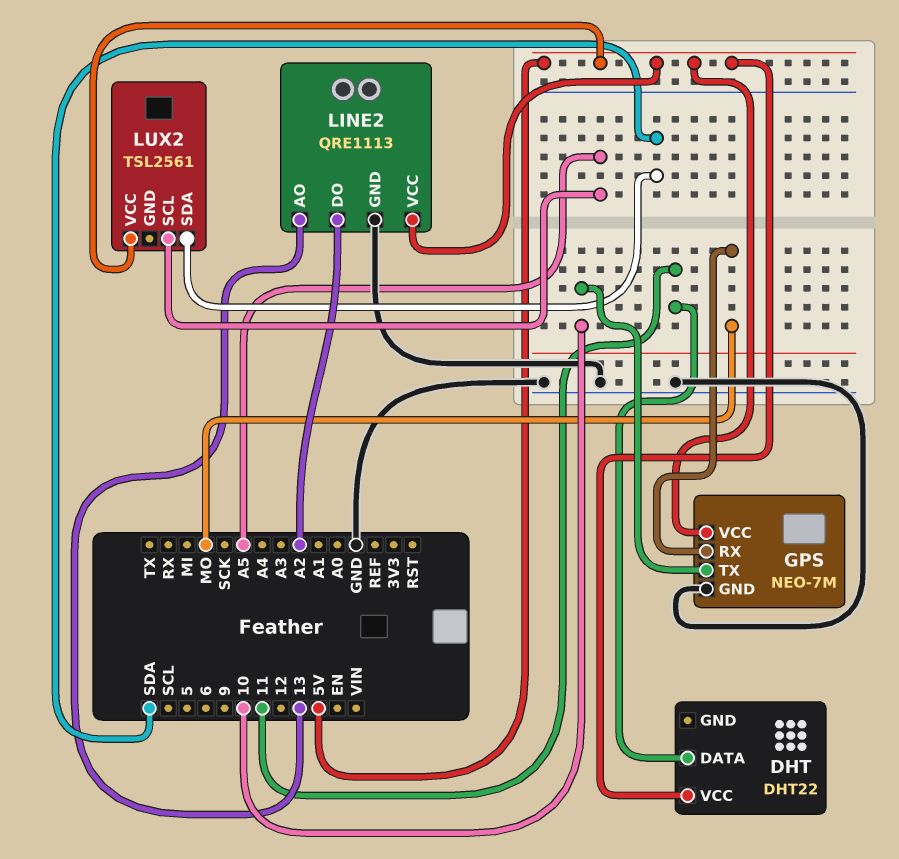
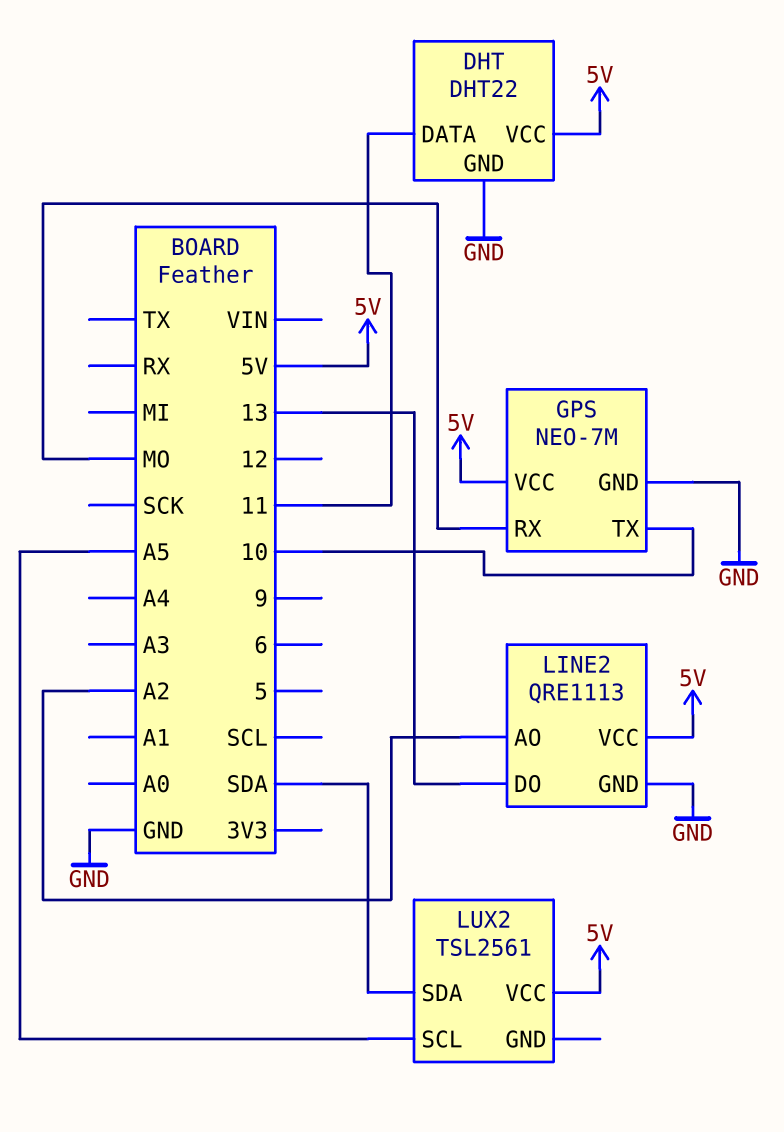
DHT pin GND: none -> GND
LINE2 pin AO: 13 -> A2
LINE2 pin DO: A2 -> 13

